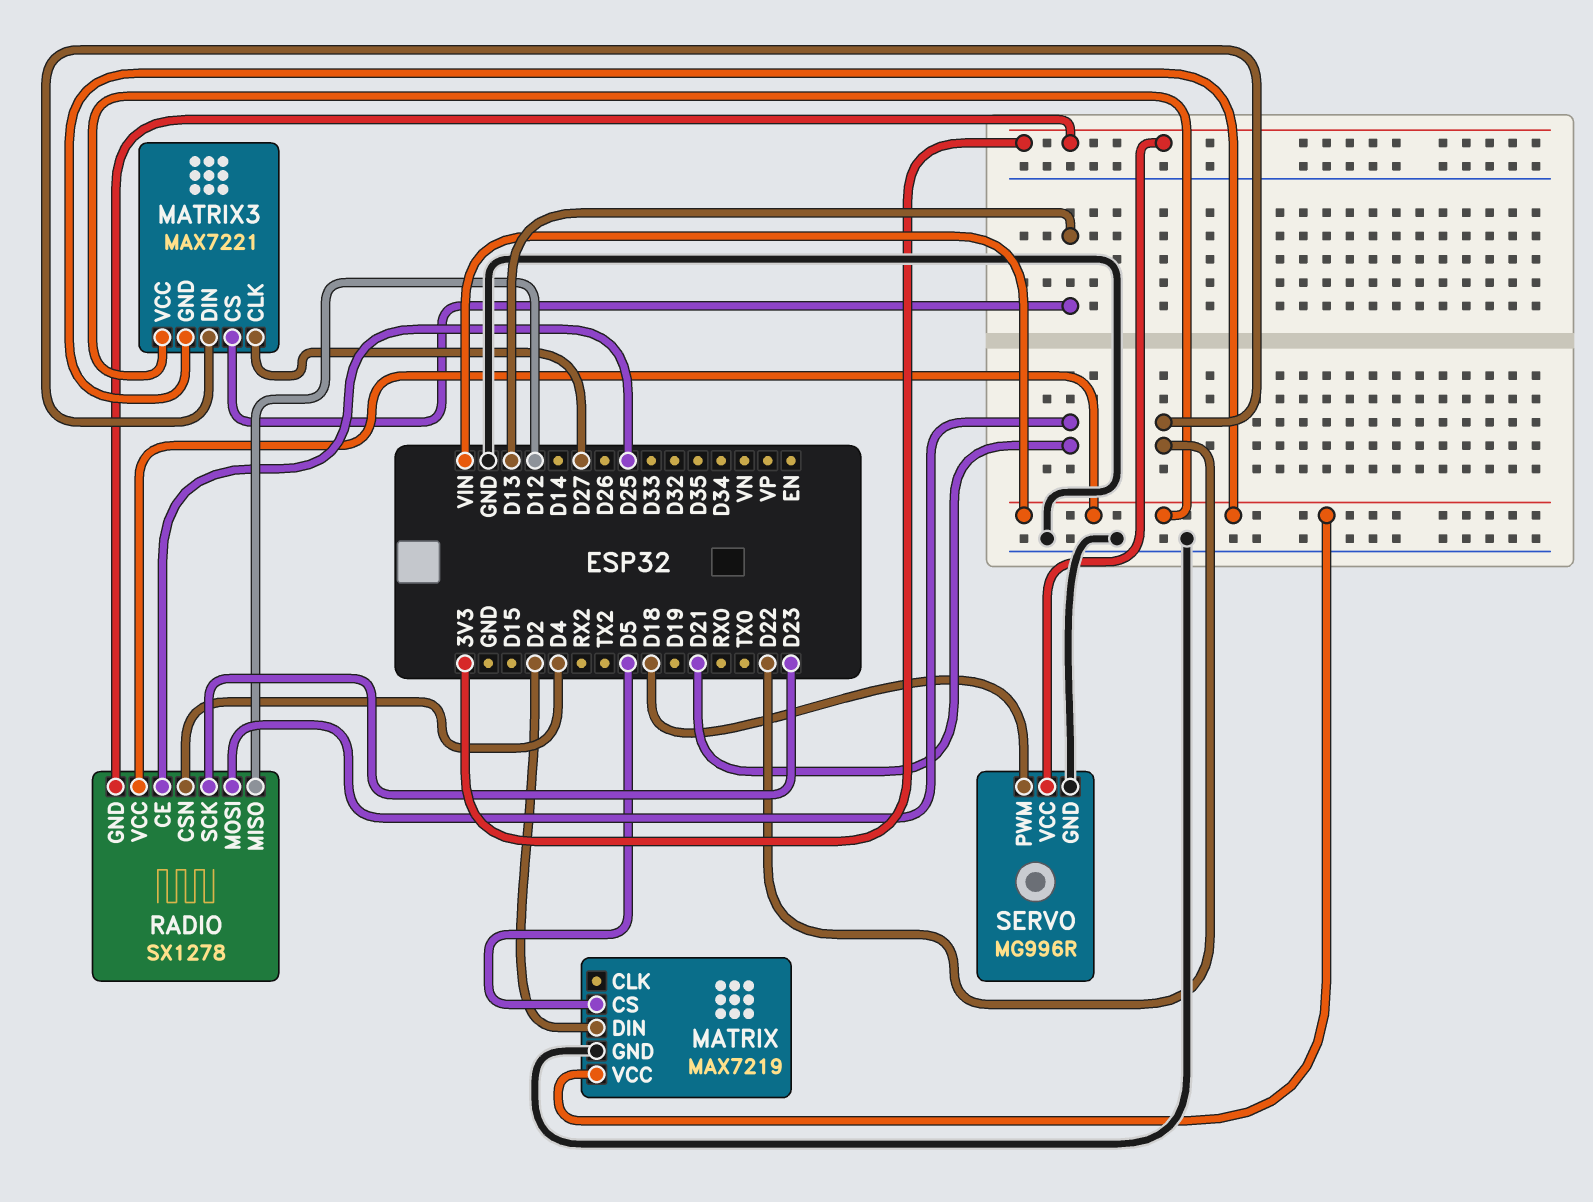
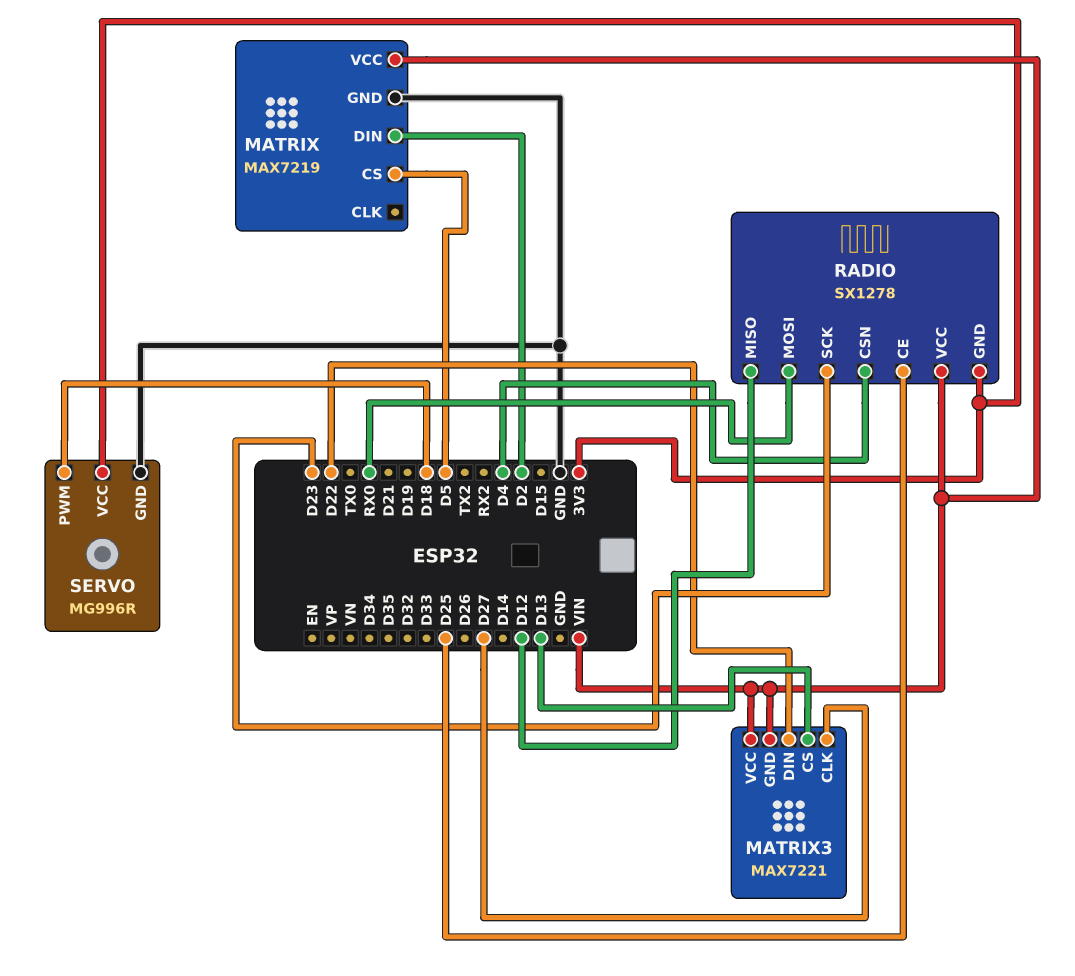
RADIO pin MOSI: D21 -> RX0

